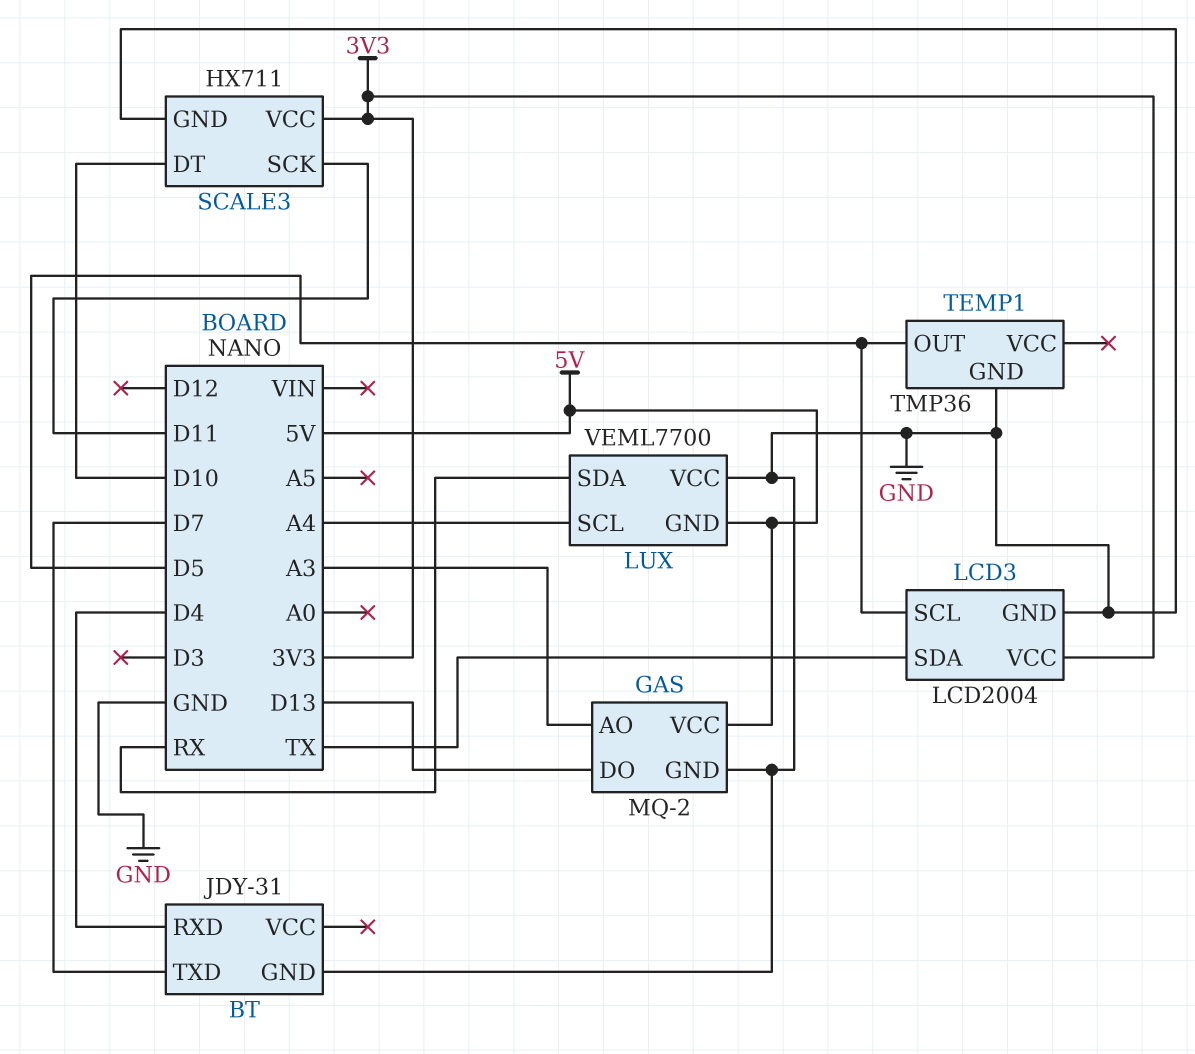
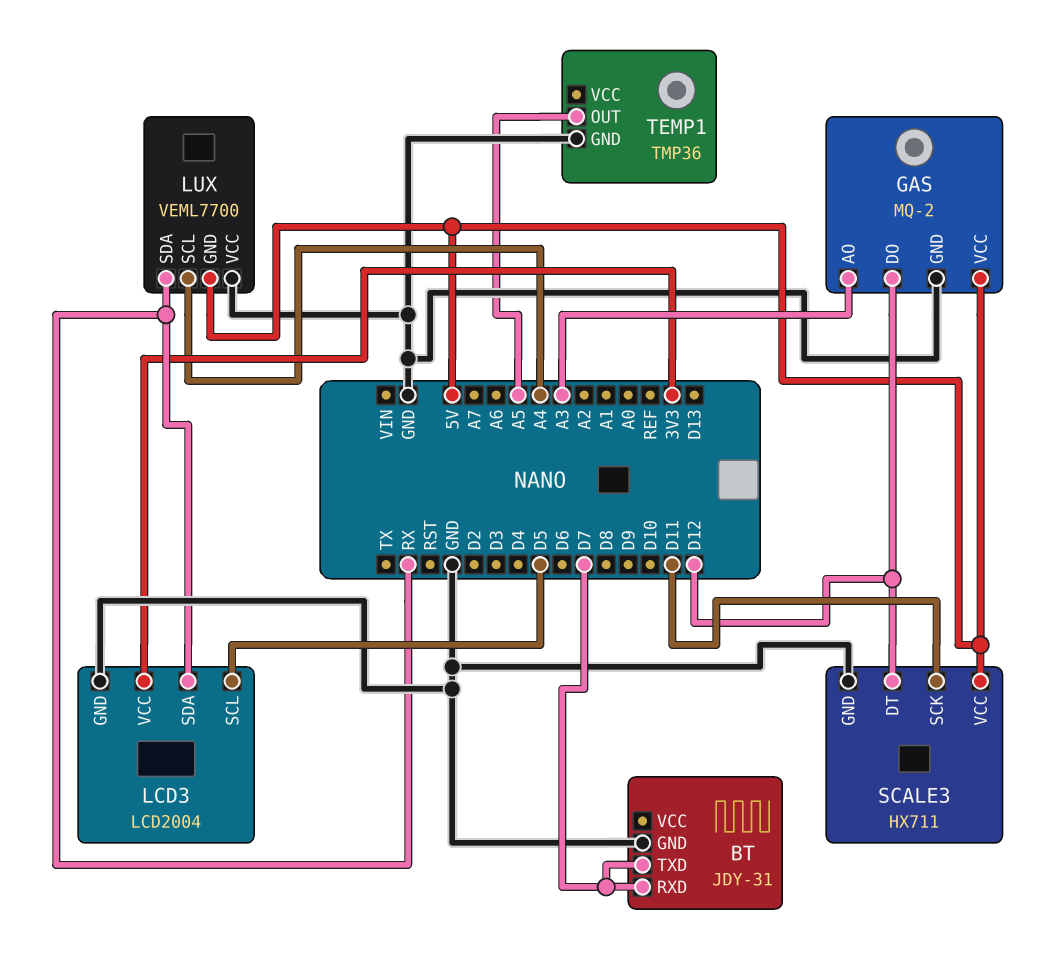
BT pin RXD: D4 -> D7
GAS pin DO: D13 -> D12
LCD3 pin SDA: TX -> RX
SCALE3 pin DT: D10 -> D12
SCALE3 pin VCC: 3V3 -> 5V
TEMP1 pin OUT: D5 -> A5

